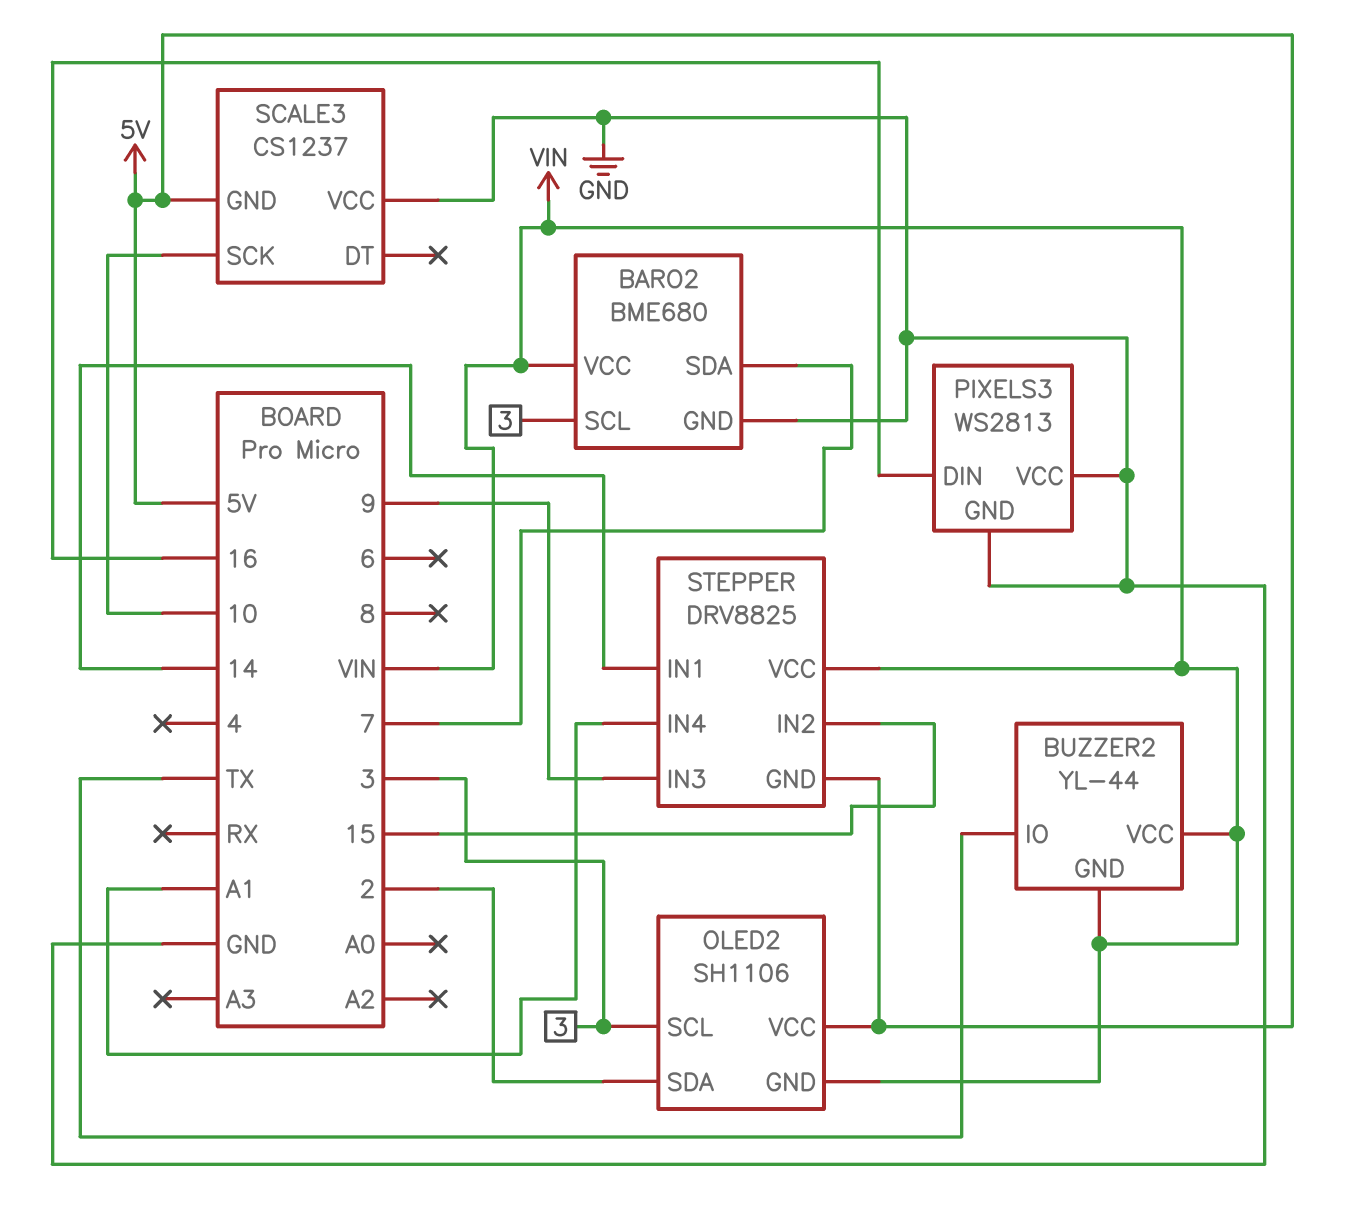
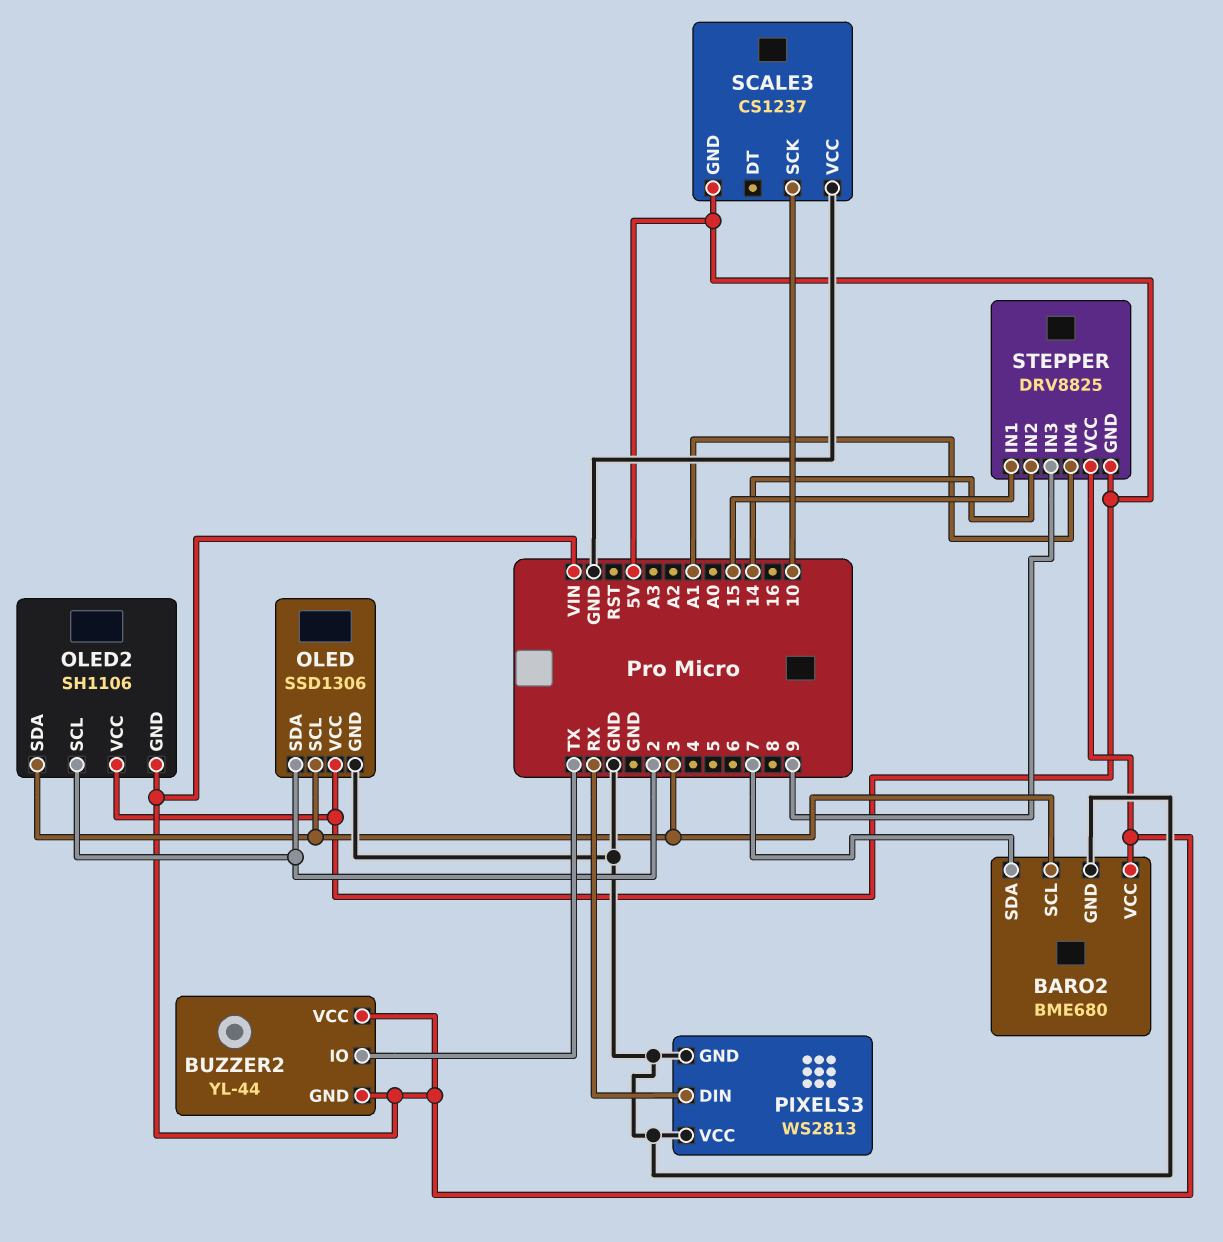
OLED: none -> SSD1306
OLED pin GND: none -> GND
OLED pin SCL: none -> 3
OLED pin SDA: none -> 2
OLED pin VCC: none -> 5V
OLED2 pin SCL: 3 -> 2
OLED2 pin SDA: 2 -> 3
PIXELS3 pin DIN: 16 -> RX
STEPPER pin IN1: 14 -> 15
STEPPER pin IN2: 15 -> 14

